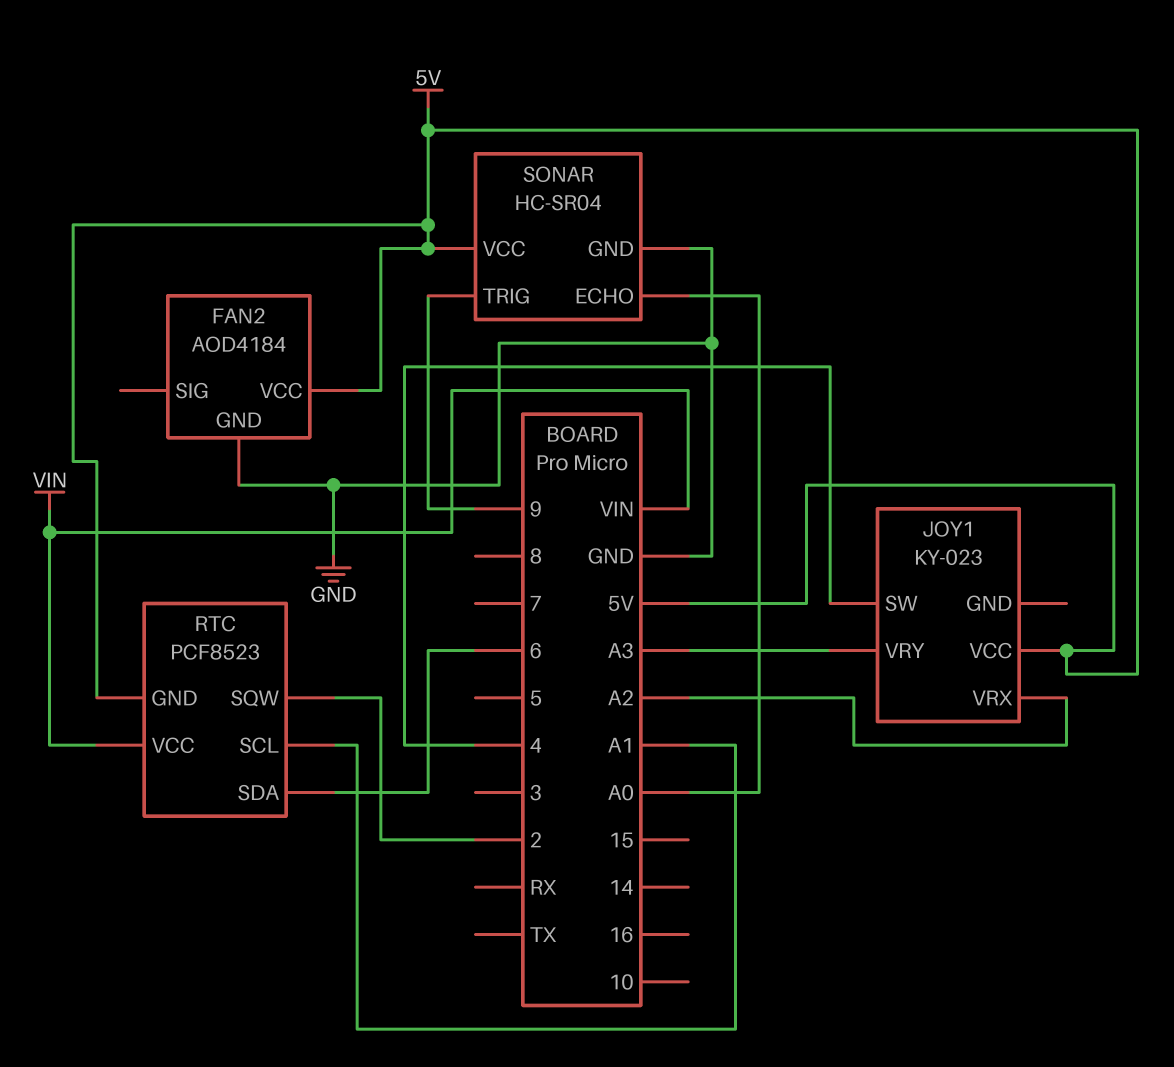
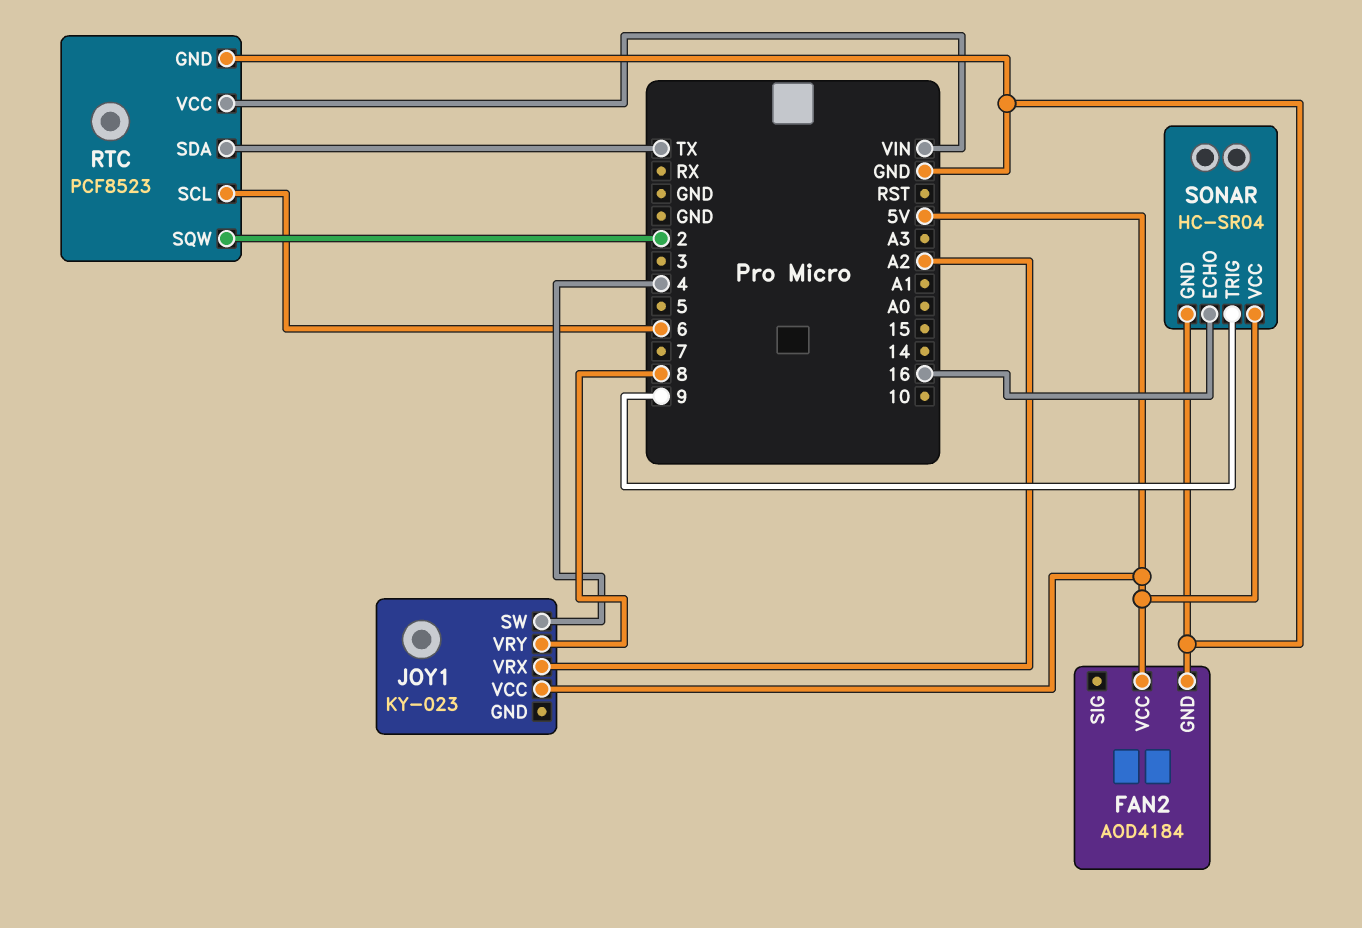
JOY1 pin VRY: A3 -> 8
RTC pin GND: 5V -> GND
RTC pin SCL: A1 -> 6
RTC pin SDA: 6 -> TX
SONAR pin ECHO: A0 -> 16

